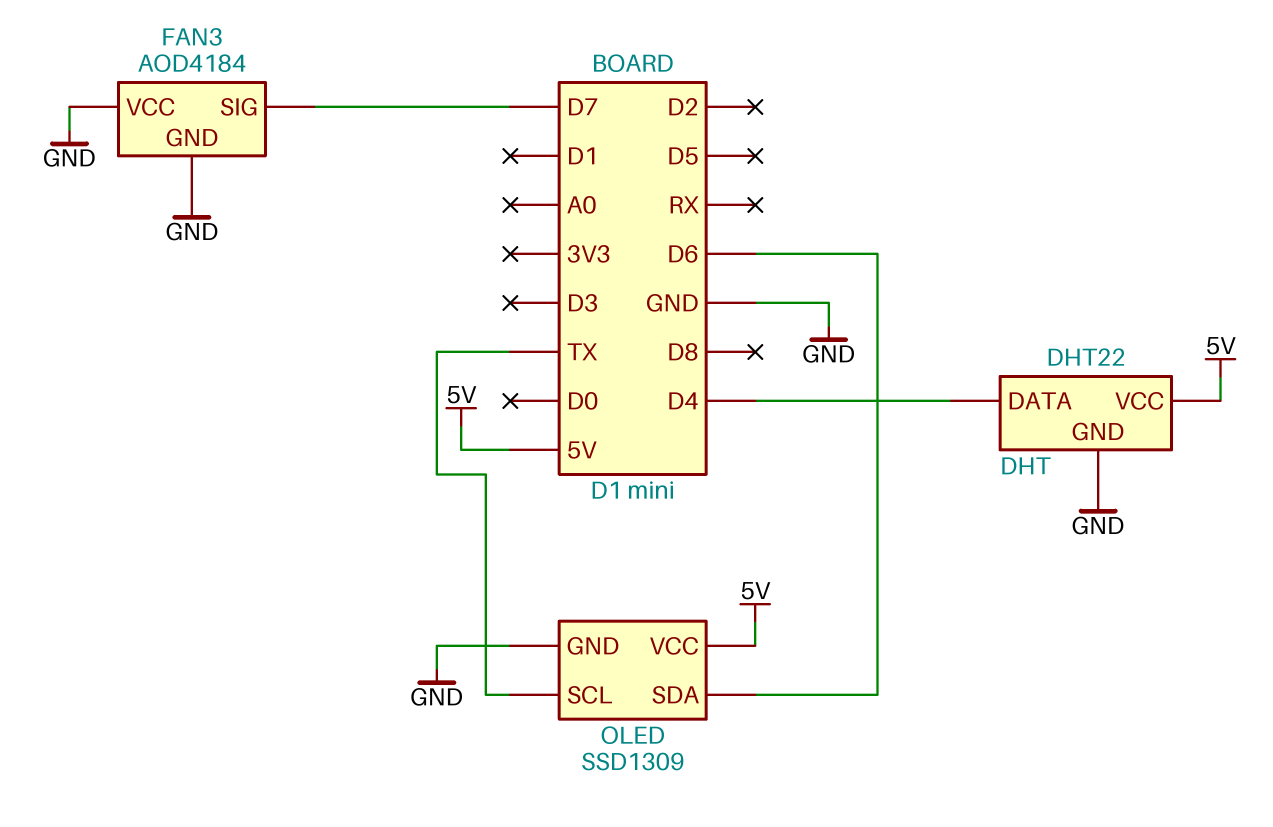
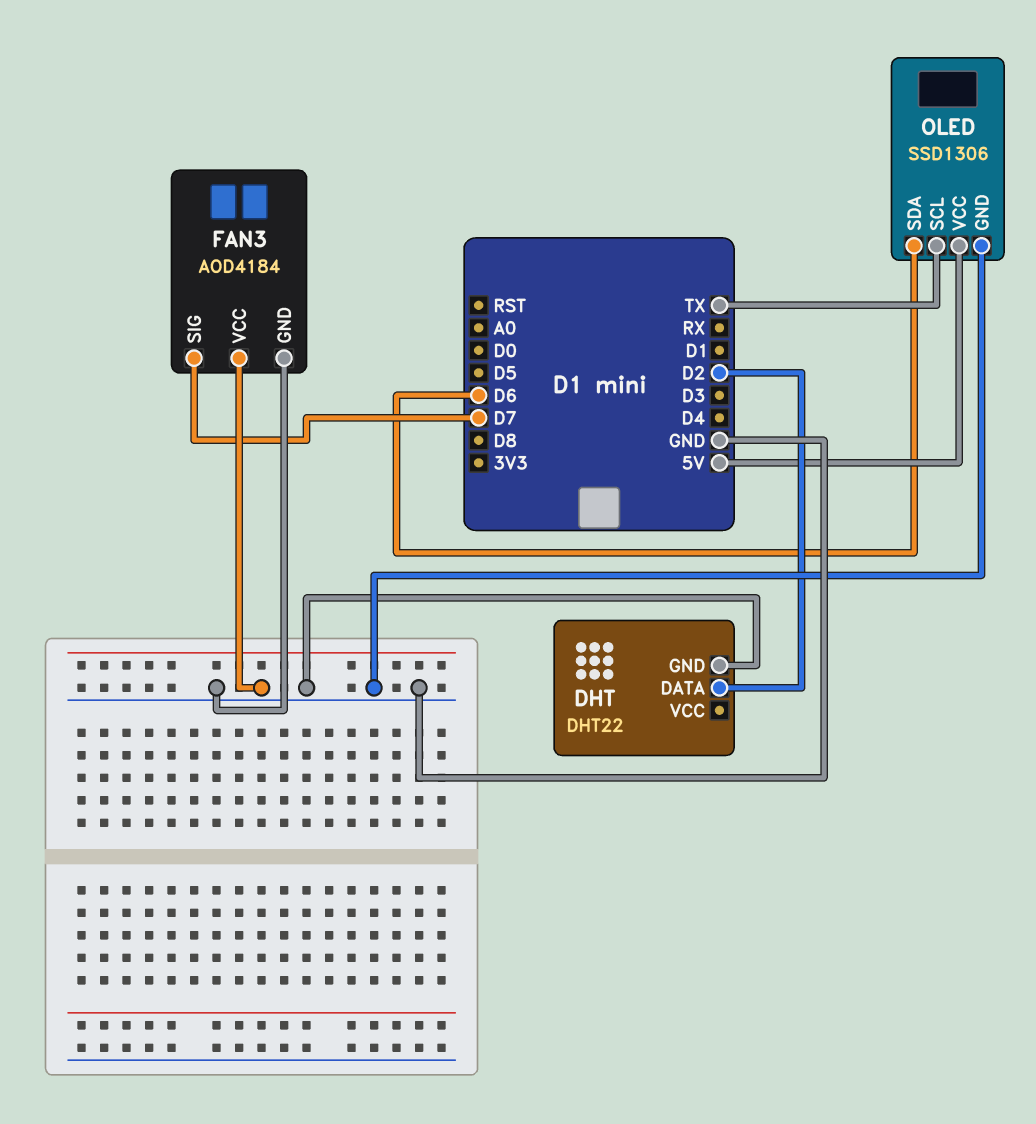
DHT pin DATA: D4 -> D2
DHT pin VCC: 5V -> none
OLED: SSD1309 -> SSD1306

